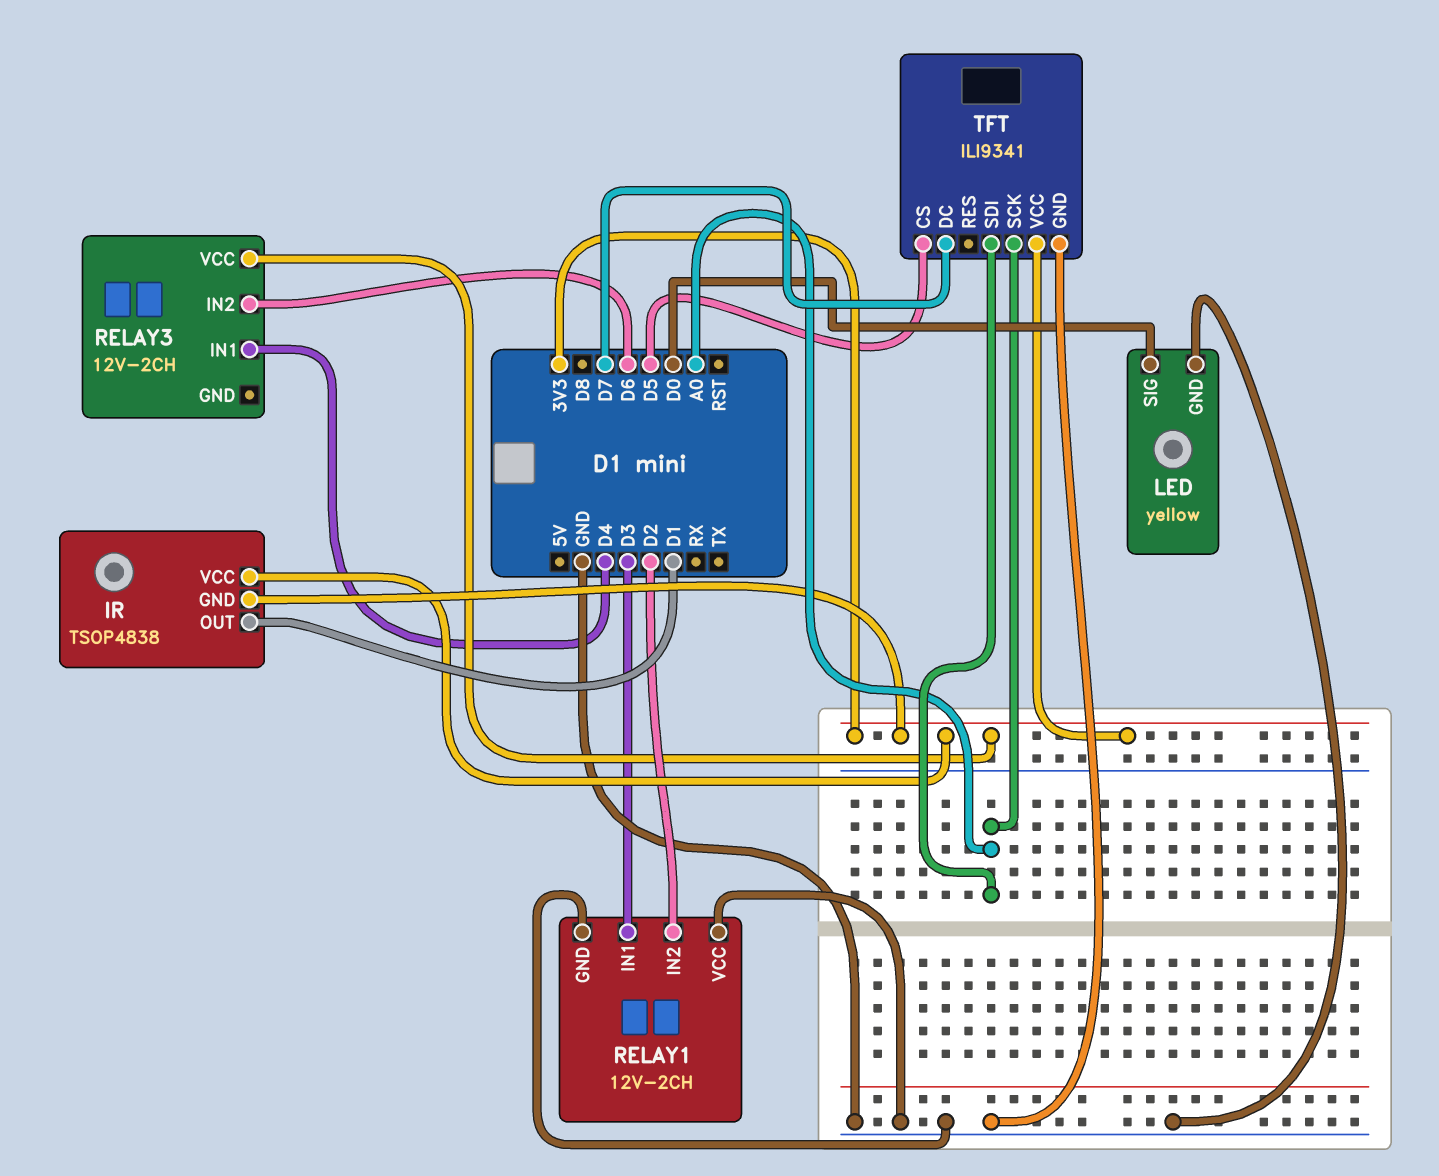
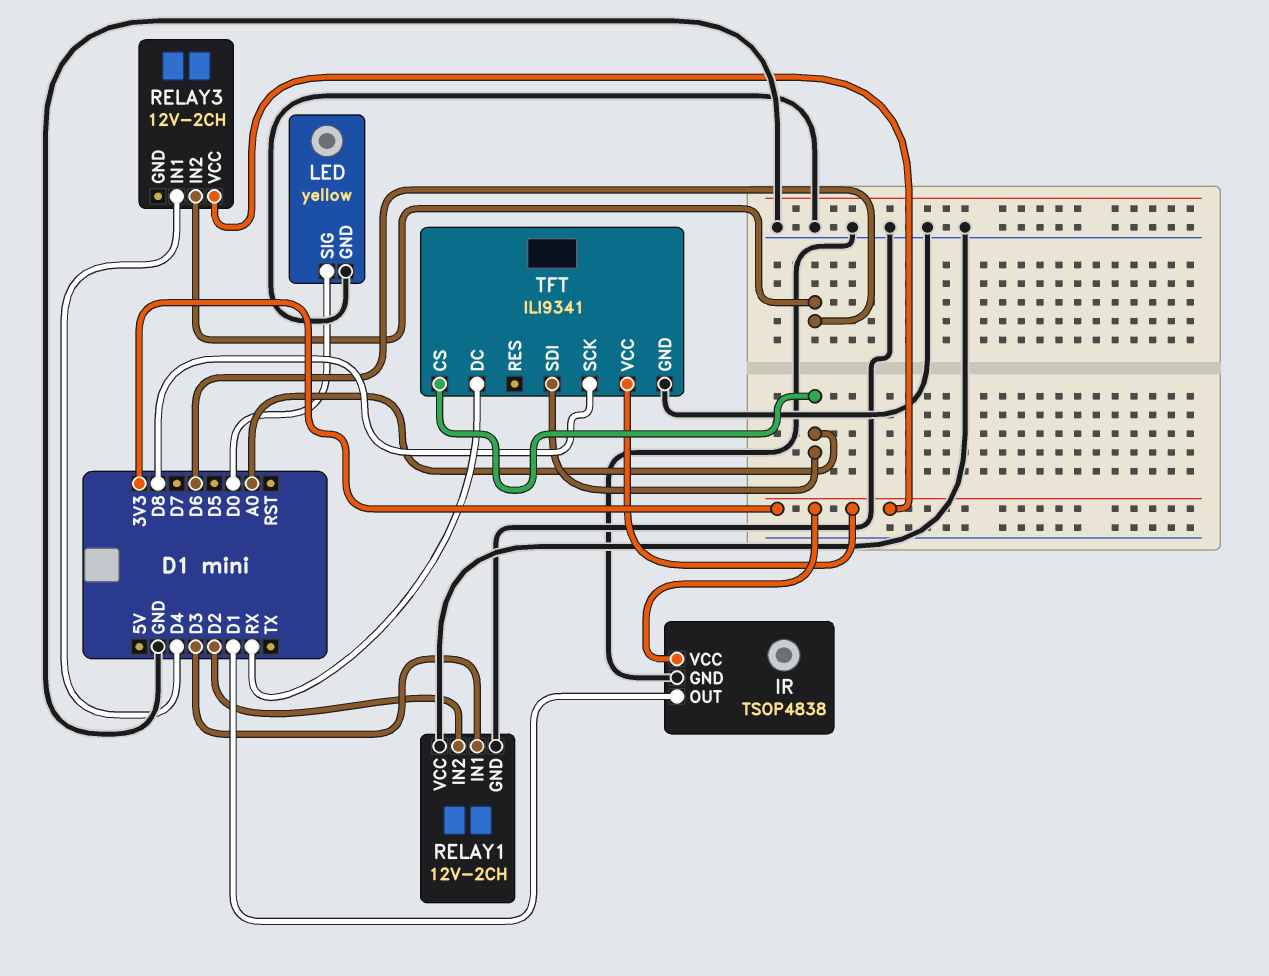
IR pin GND: 3V3 -> GND
TFT pin CS: D5 -> A0
TFT pin DC: D7 -> RX
TFT pin SCK: A0 -> D8

